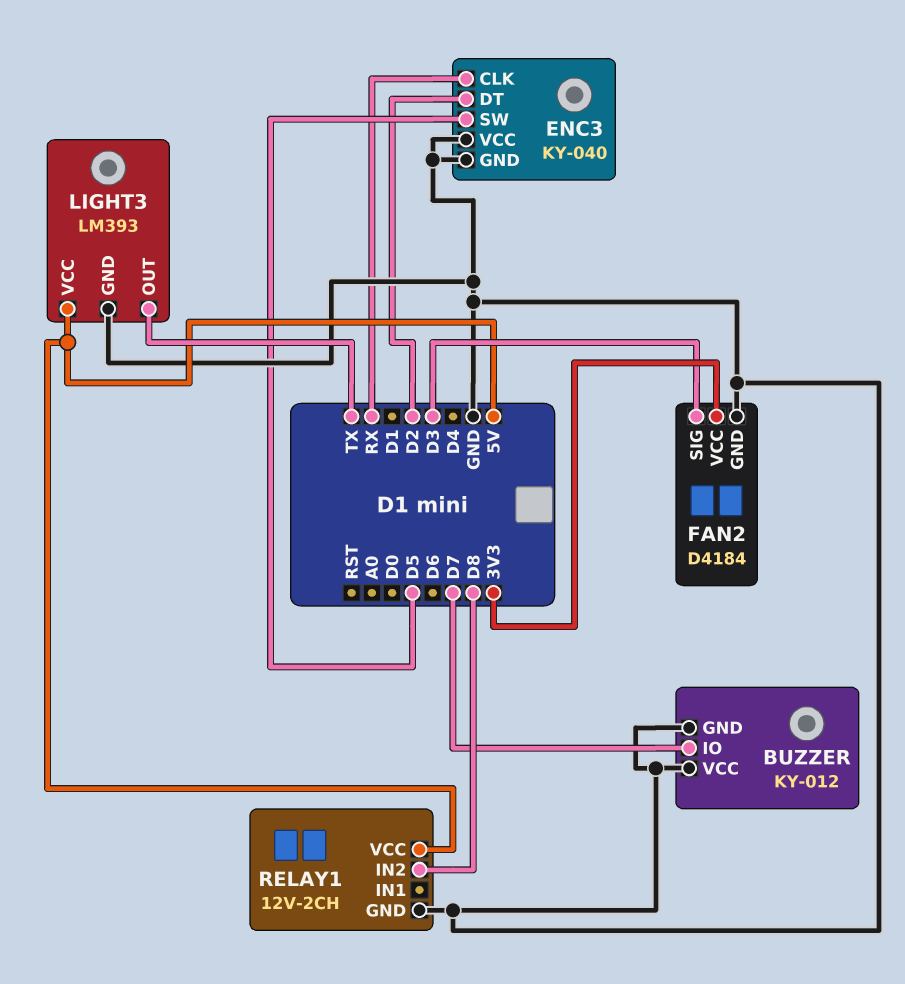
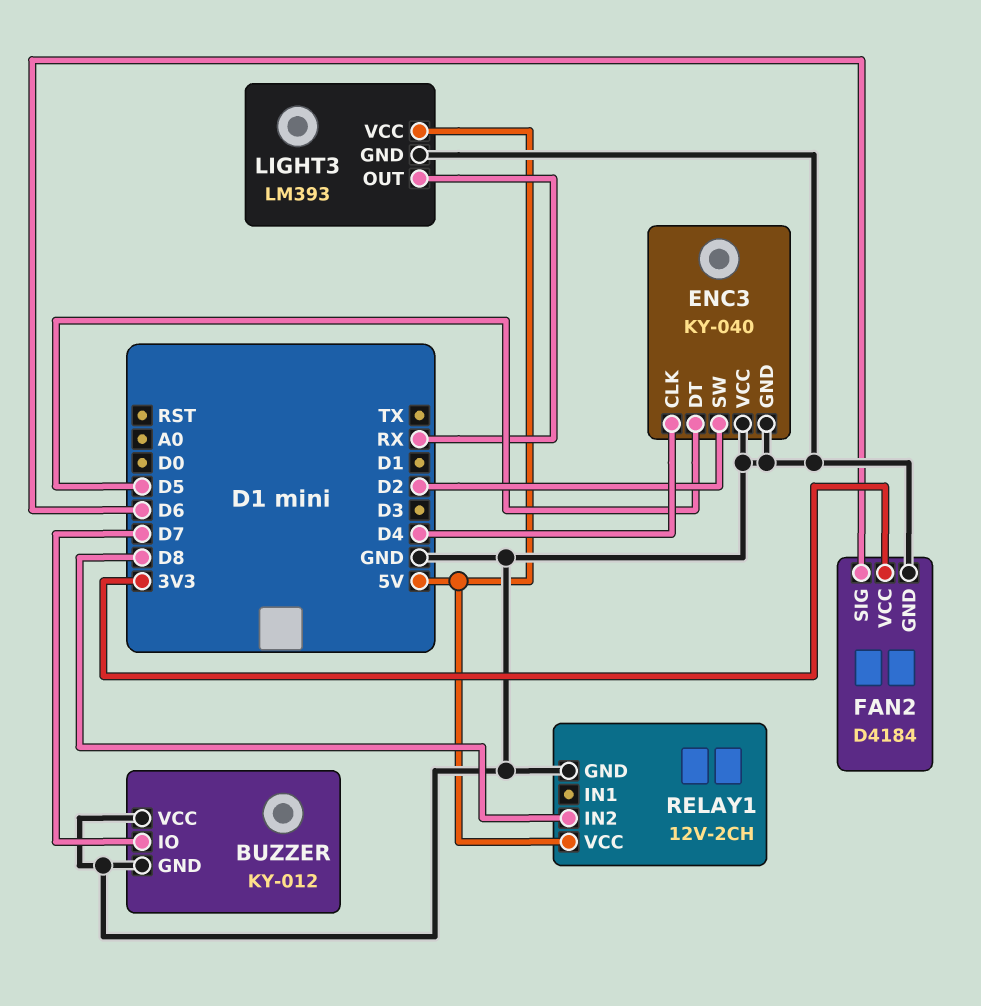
ENC3 pin CLK: RX -> D4
ENC3 pin DT: D2 -> D5
ENC3 pin SW: D5 -> D2
FAN2 pin SIG: D3 -> D6
LIGHT3 pin OUT: TX -> RX

